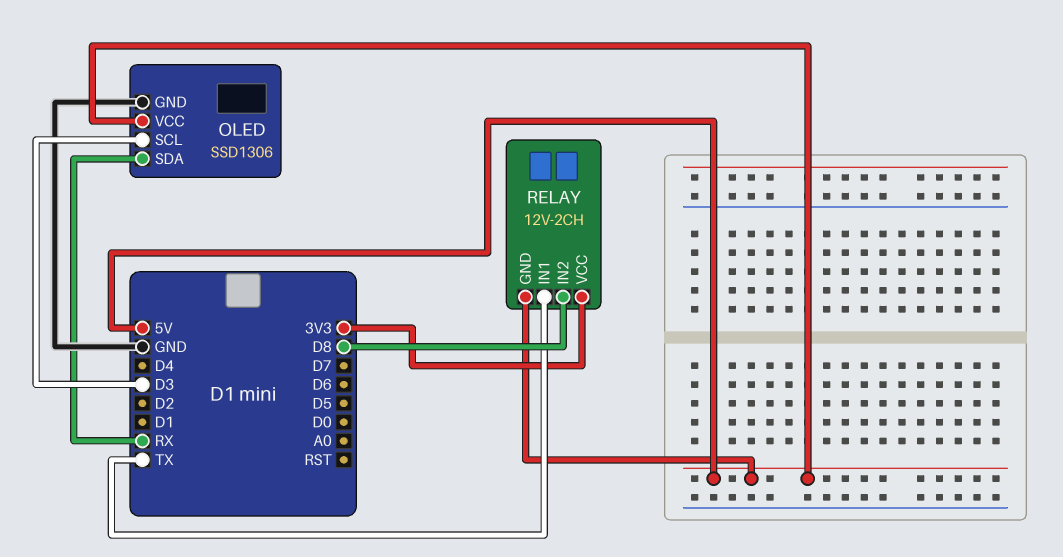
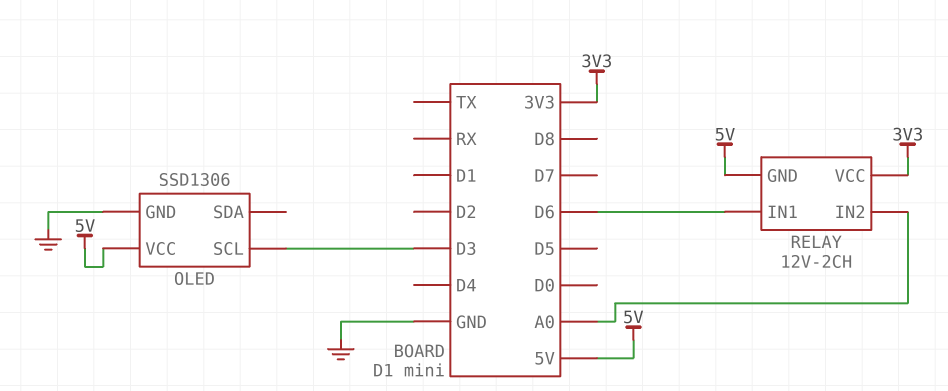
OLED pin SDA: RX -> none
RELAY pin IN1: TX -> D6
RELAY pin IN2: D8 -> A0

